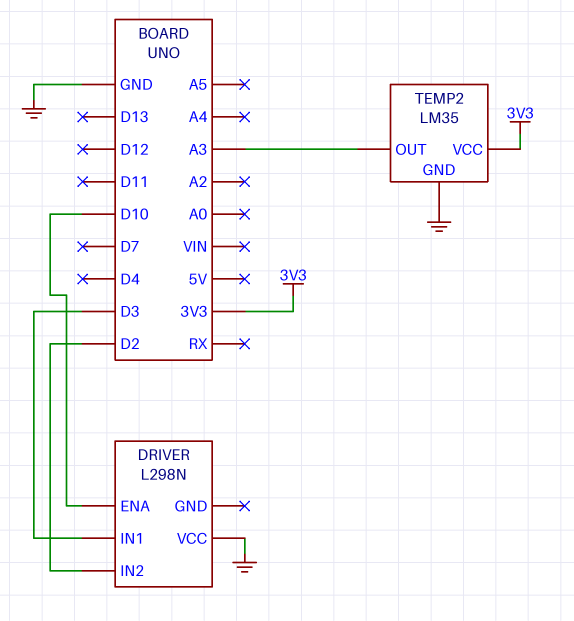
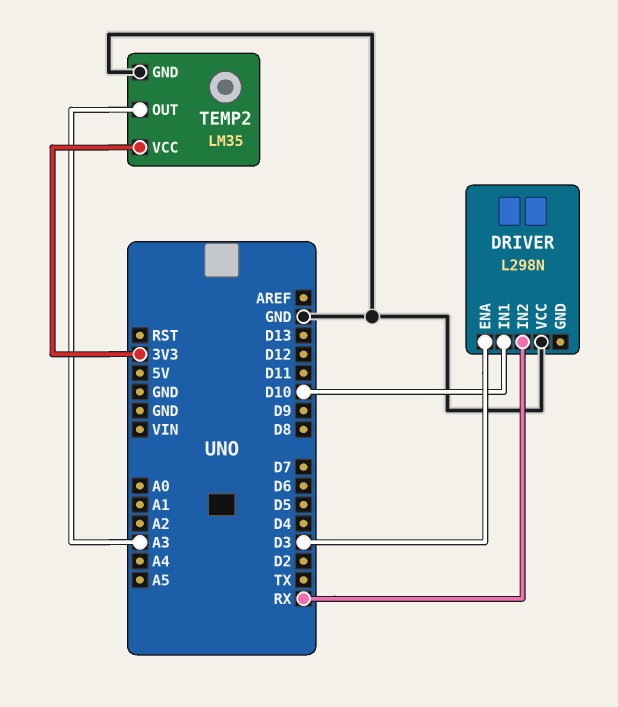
DRIVER pin ENA: D10 -> D3
DRIVER pin IN1: D3 -> D10
DRIVER pin IN2: D2 -> RX

